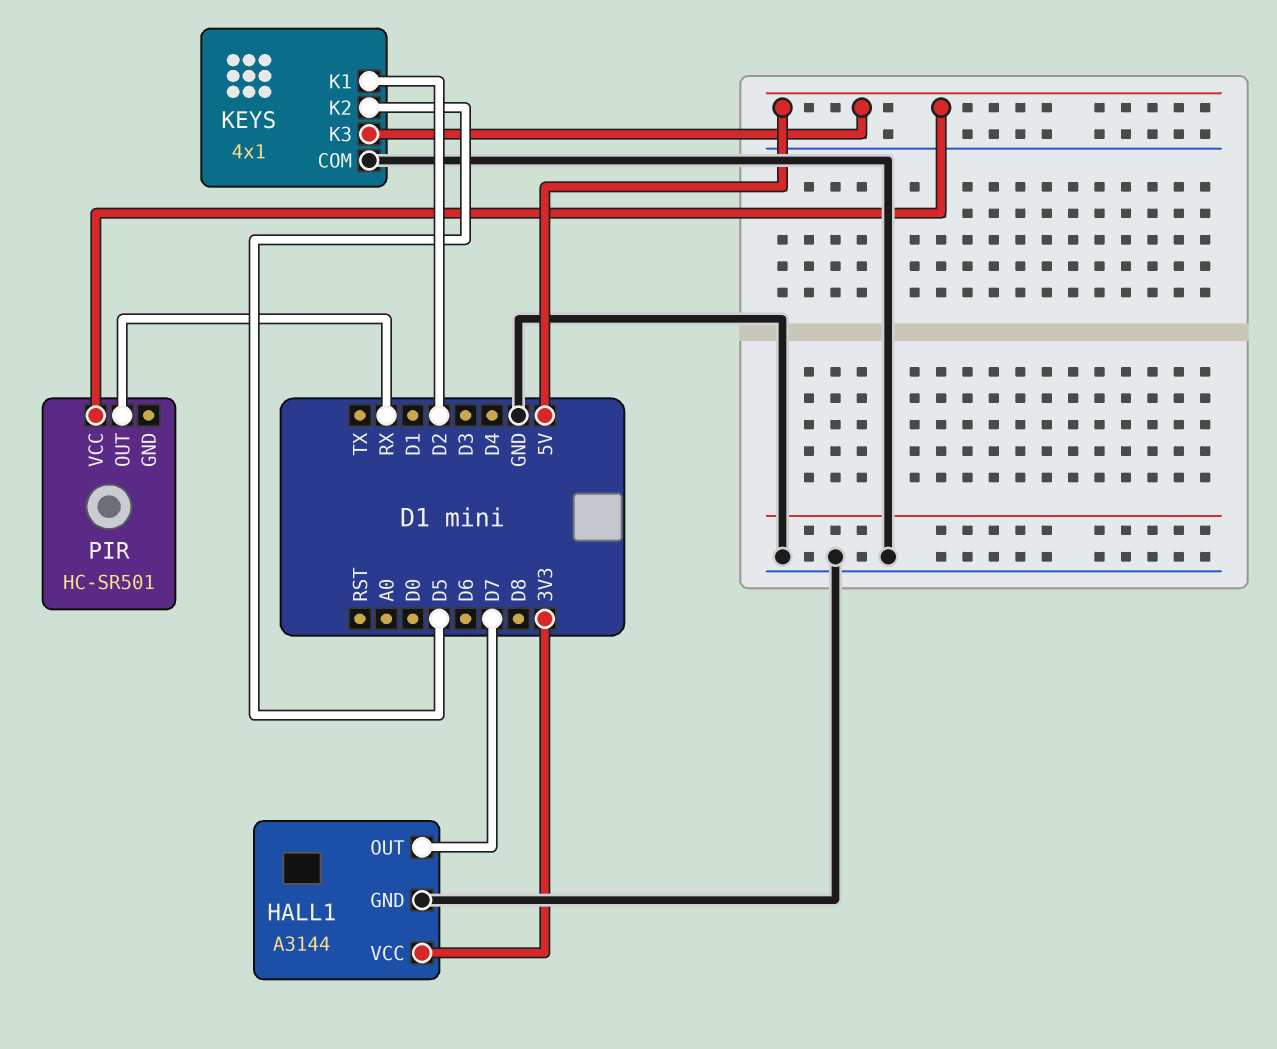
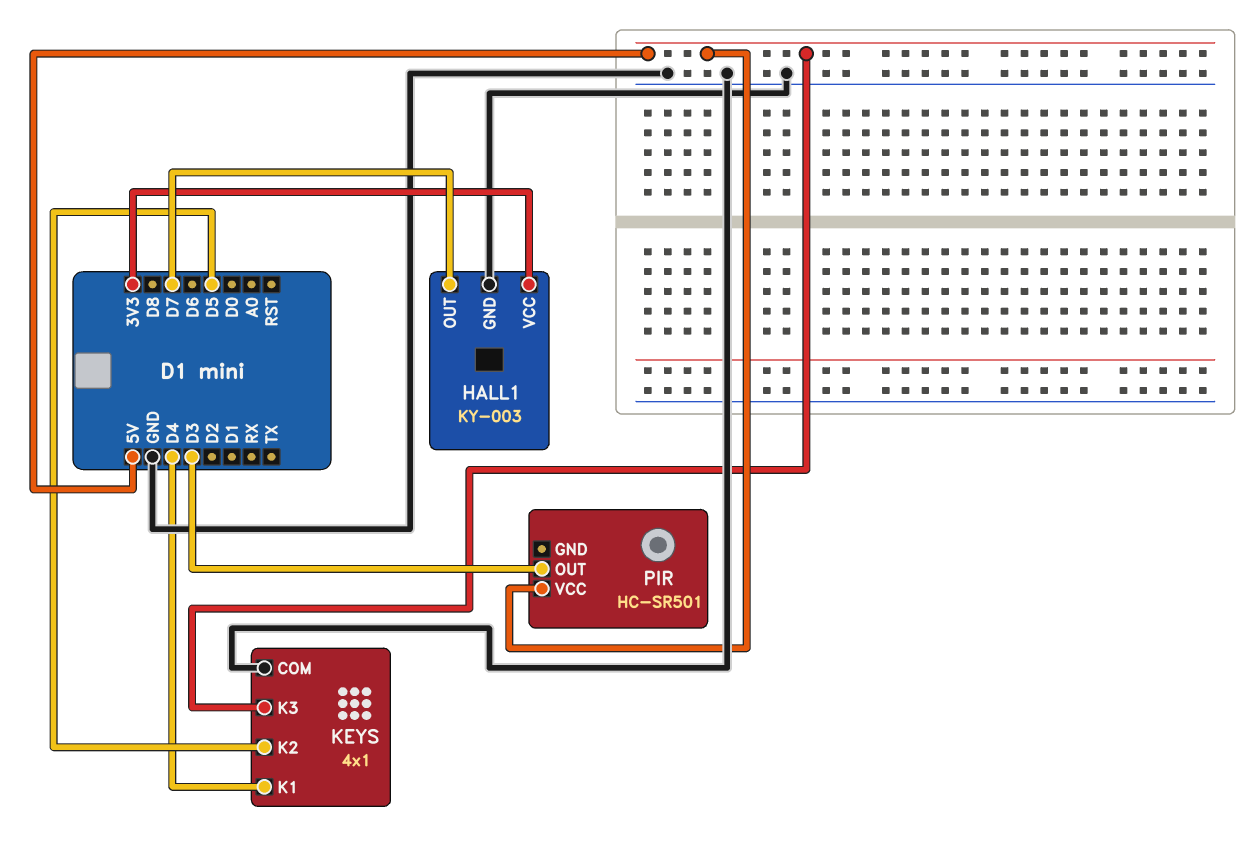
HALL1: A3144 -> KY-003
KEYS pin K1: D2 -> D4
PIR pin OUT: RX -> D3

